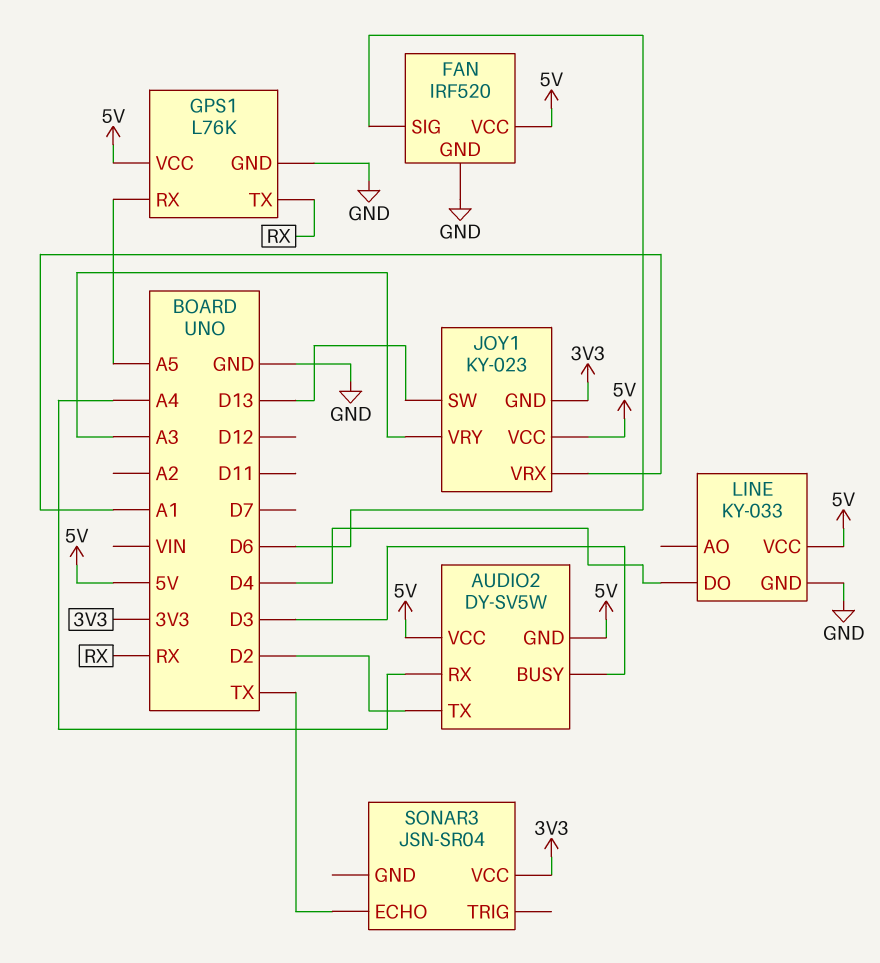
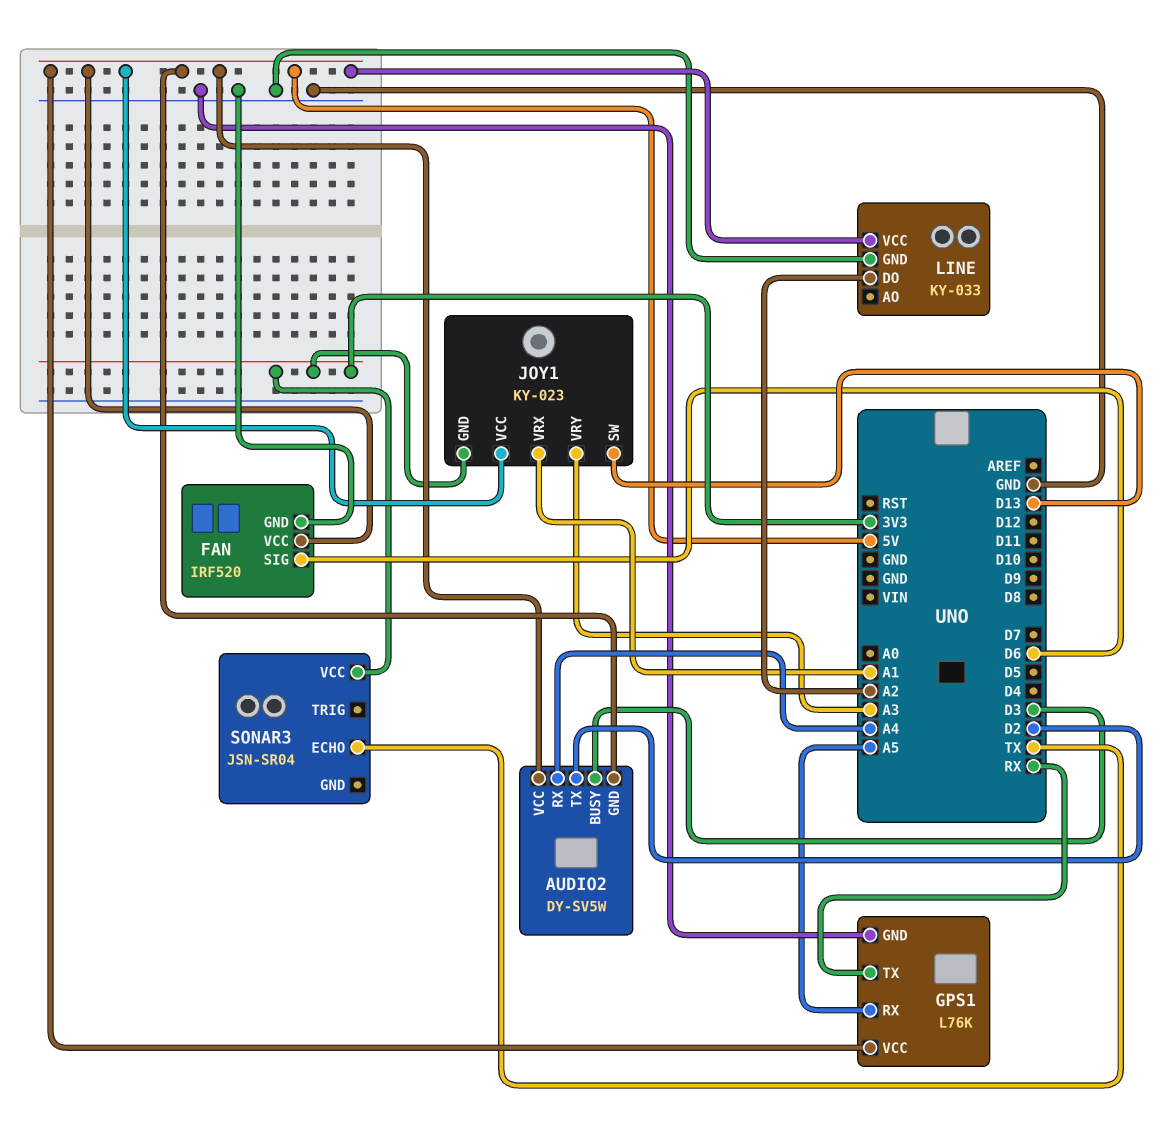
LINE pin DO: D4 -> A2

